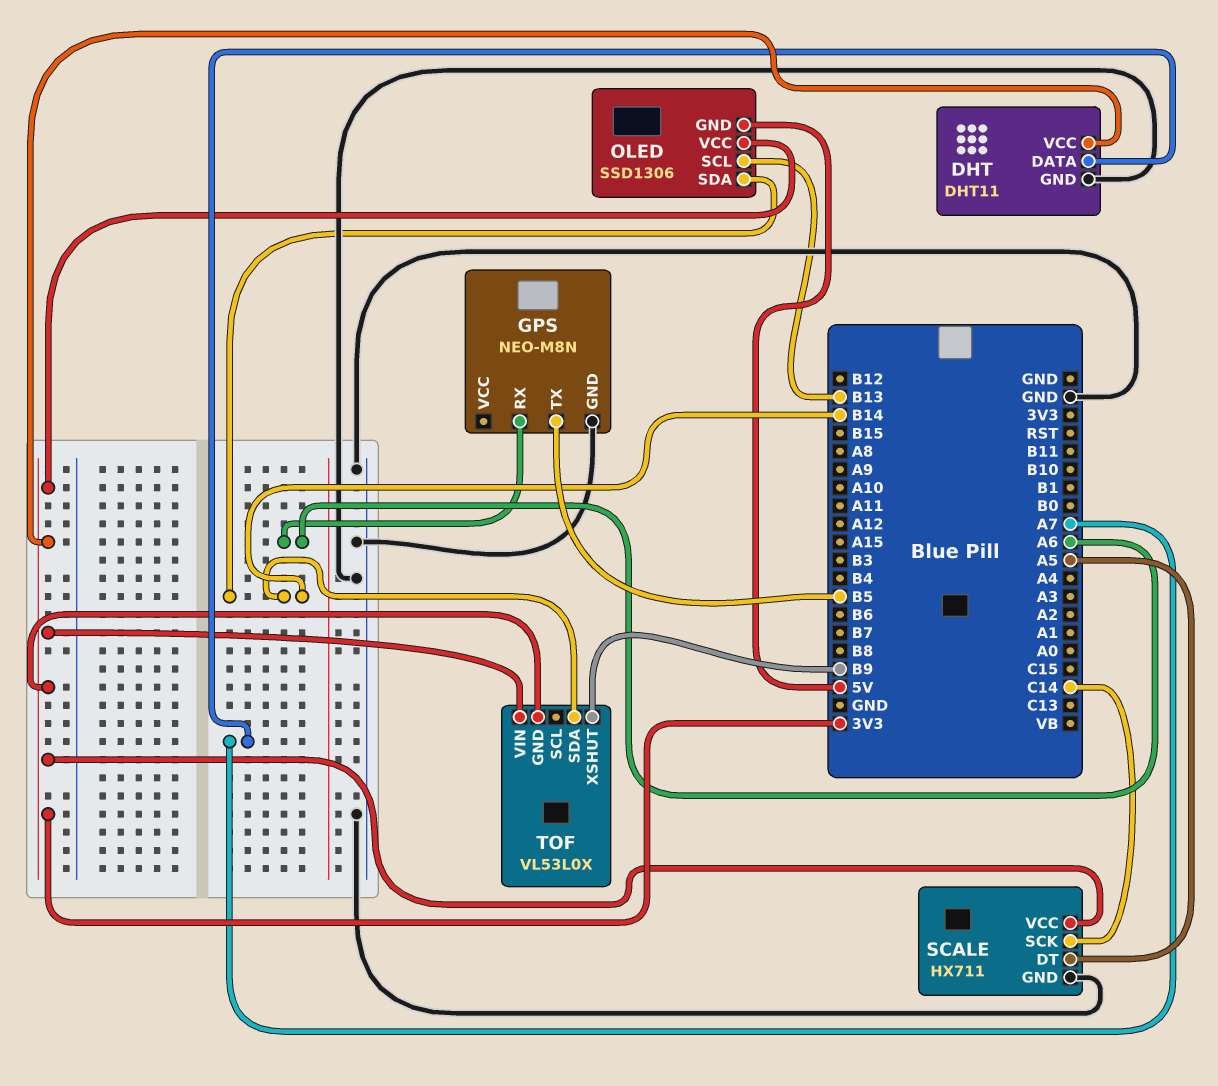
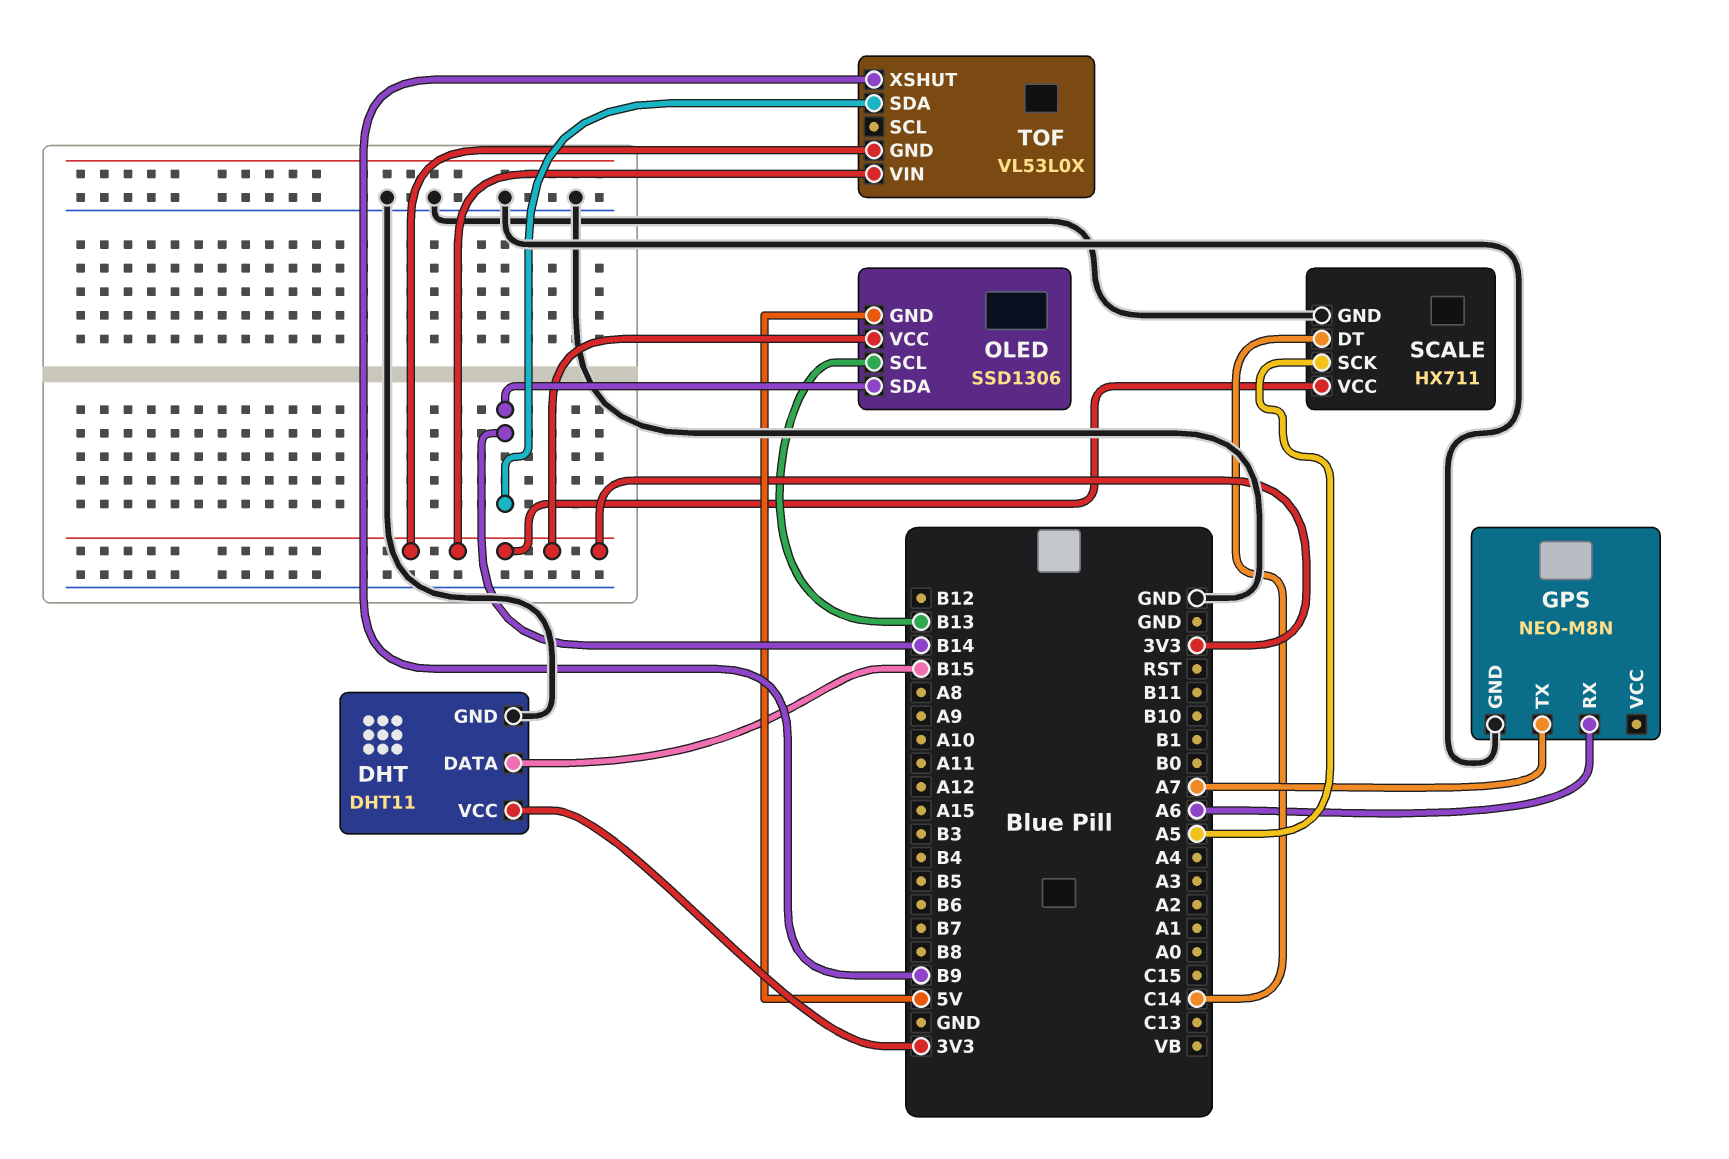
DHT pin DATA: A7 -> B15
GPS pin TX: B5 -> A7
SCALE pin DT: A5 -> C14
SCALE pin SCK: C14 -> A5

